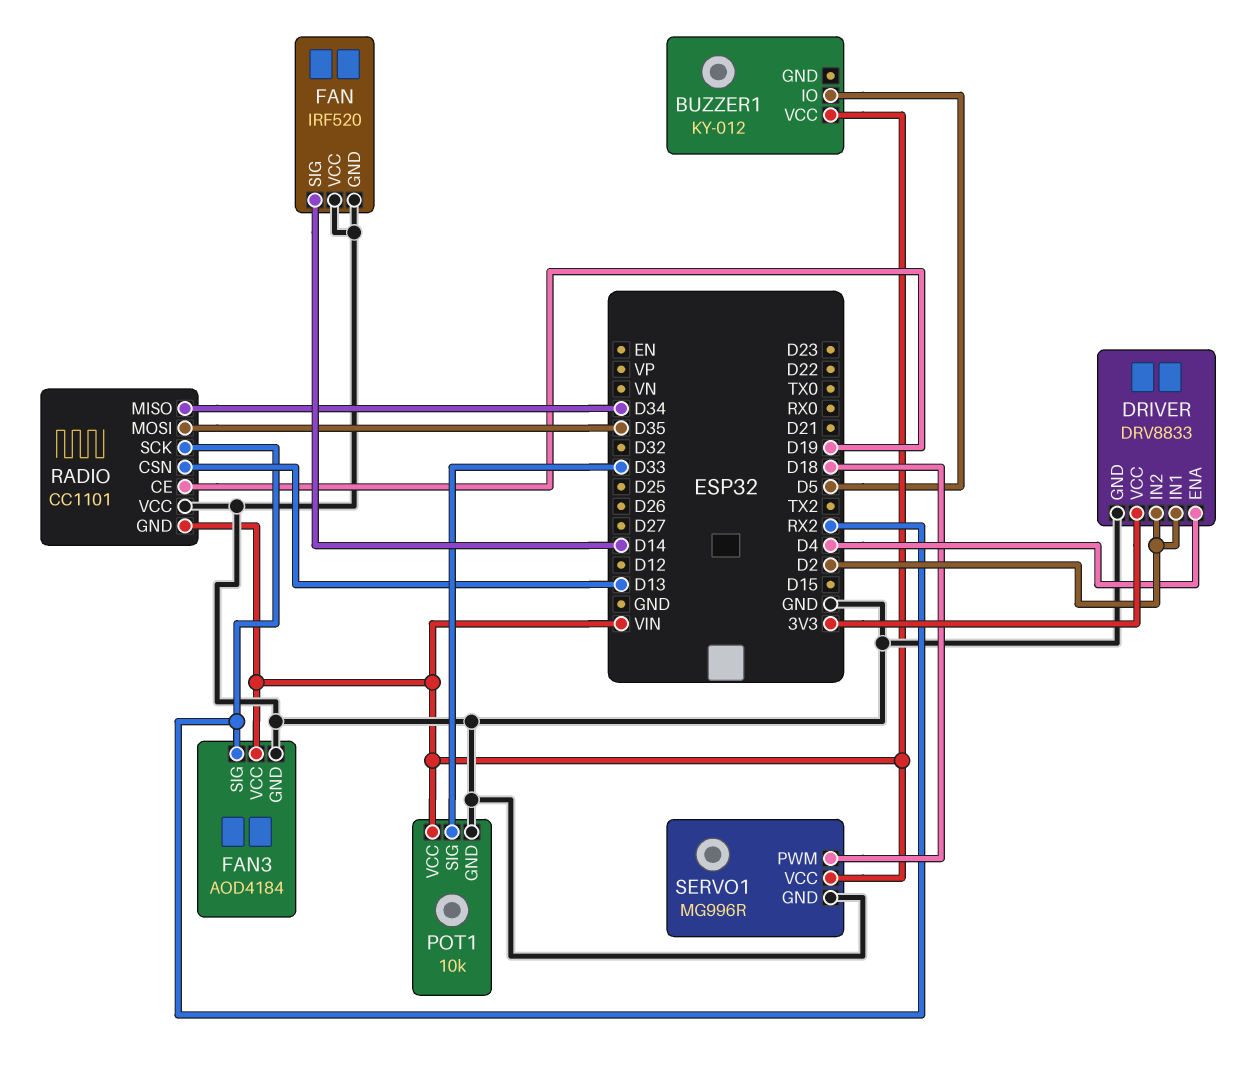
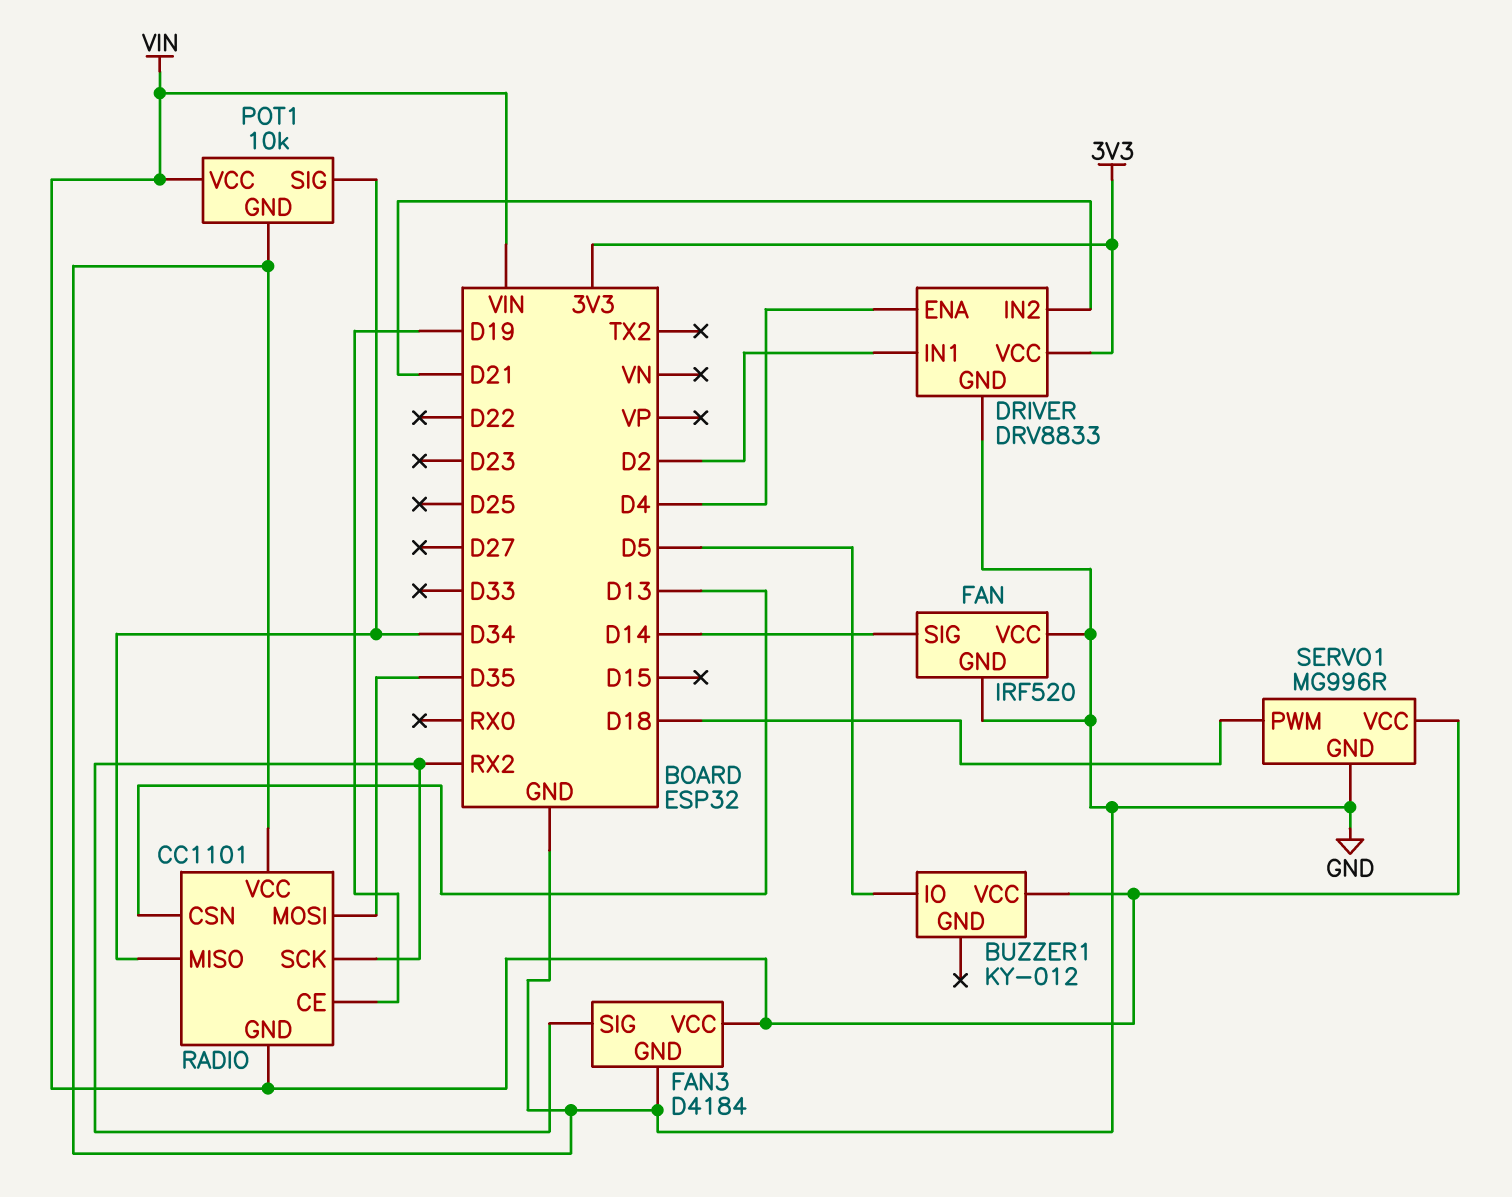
DRIVER pin IN2: D2 -> D21
FAN3: AOD4184 -> D4184
POT1 pin SIG: D33 -> D34

